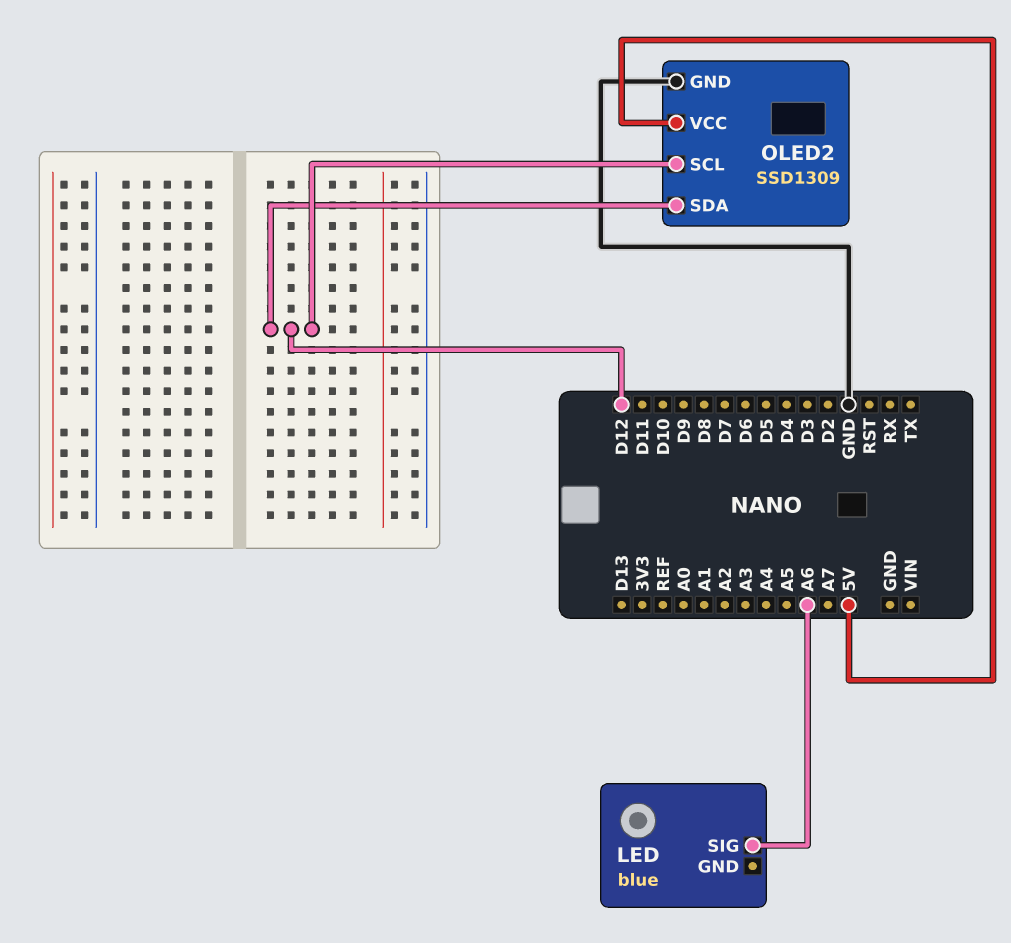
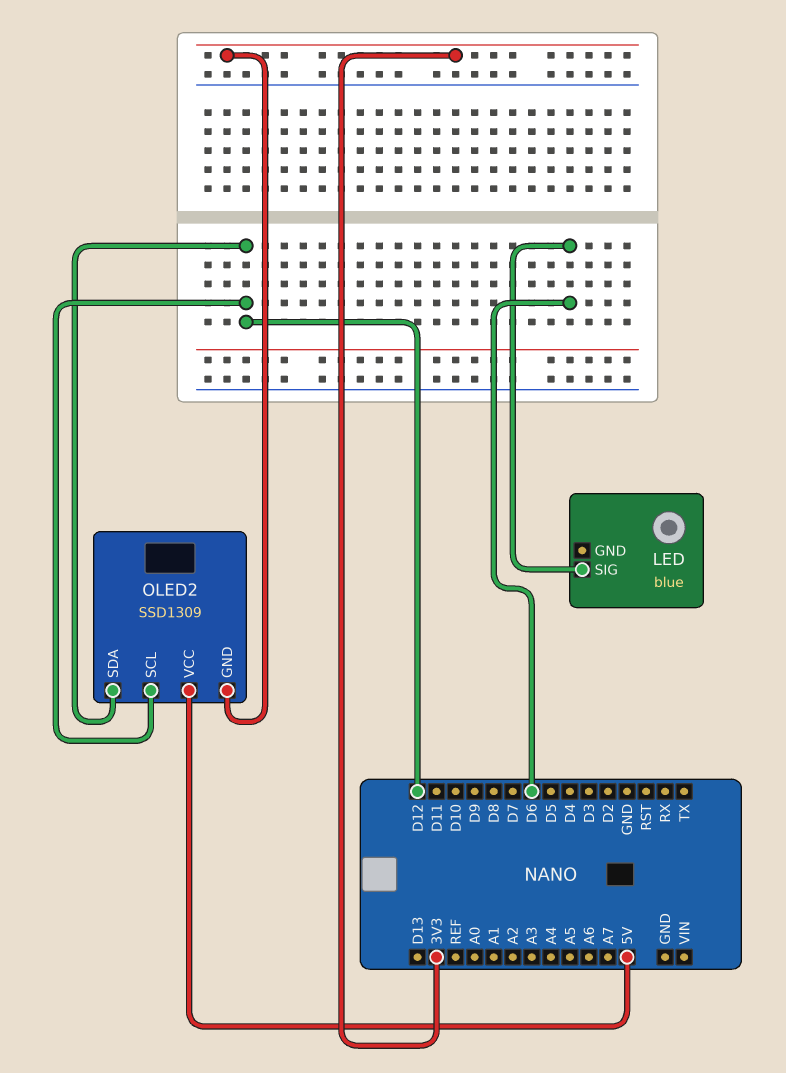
LED pin SIG: A6 -> D6
OLED2 pin GND: GND -> 3V3

